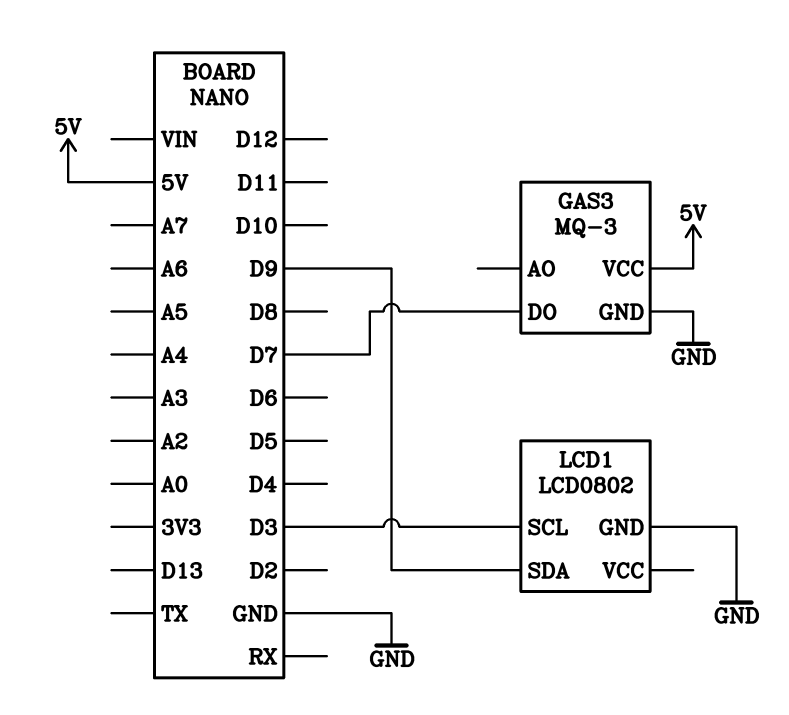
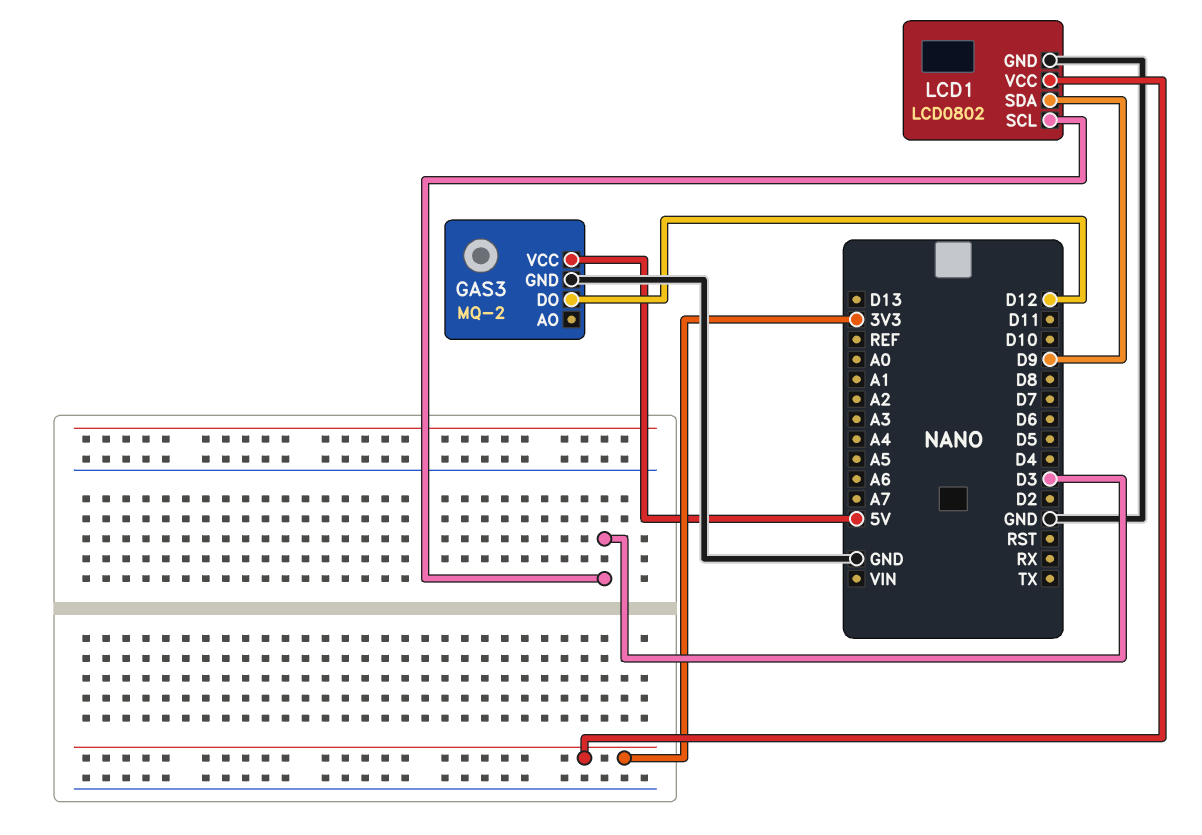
GAS3: MQ-3 -> MQ-2
GAS3 pin DO: D7 -> D12
LCD1 pin VCC: none -> 3V3

